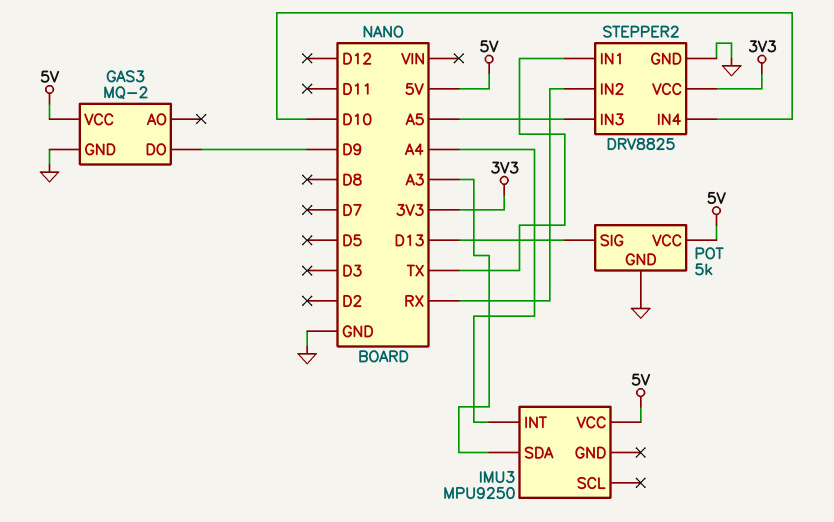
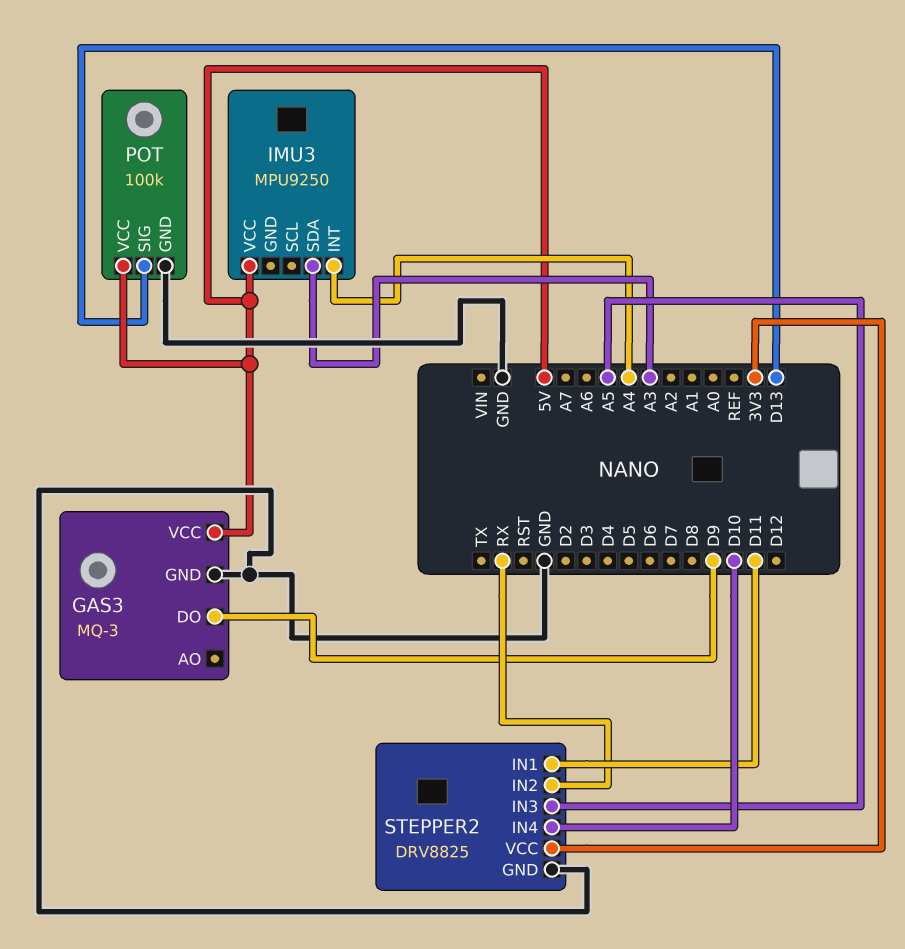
GAS3: MQ-2 -> MQ-3
POT: 5k -> 100k
STEPPER2 pin IN1: TX -> D11

